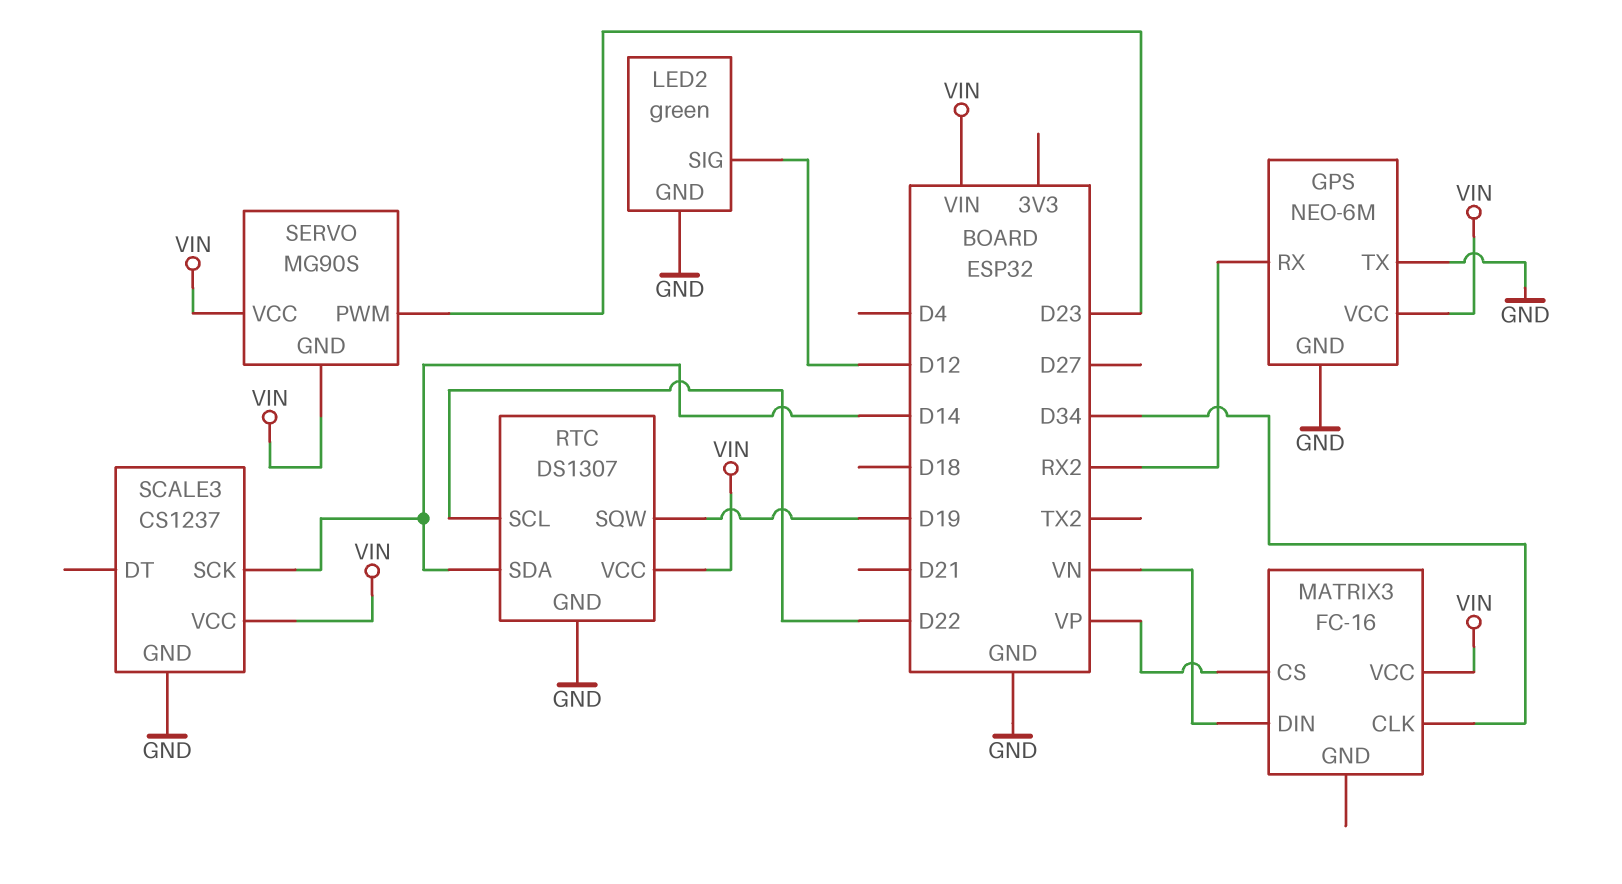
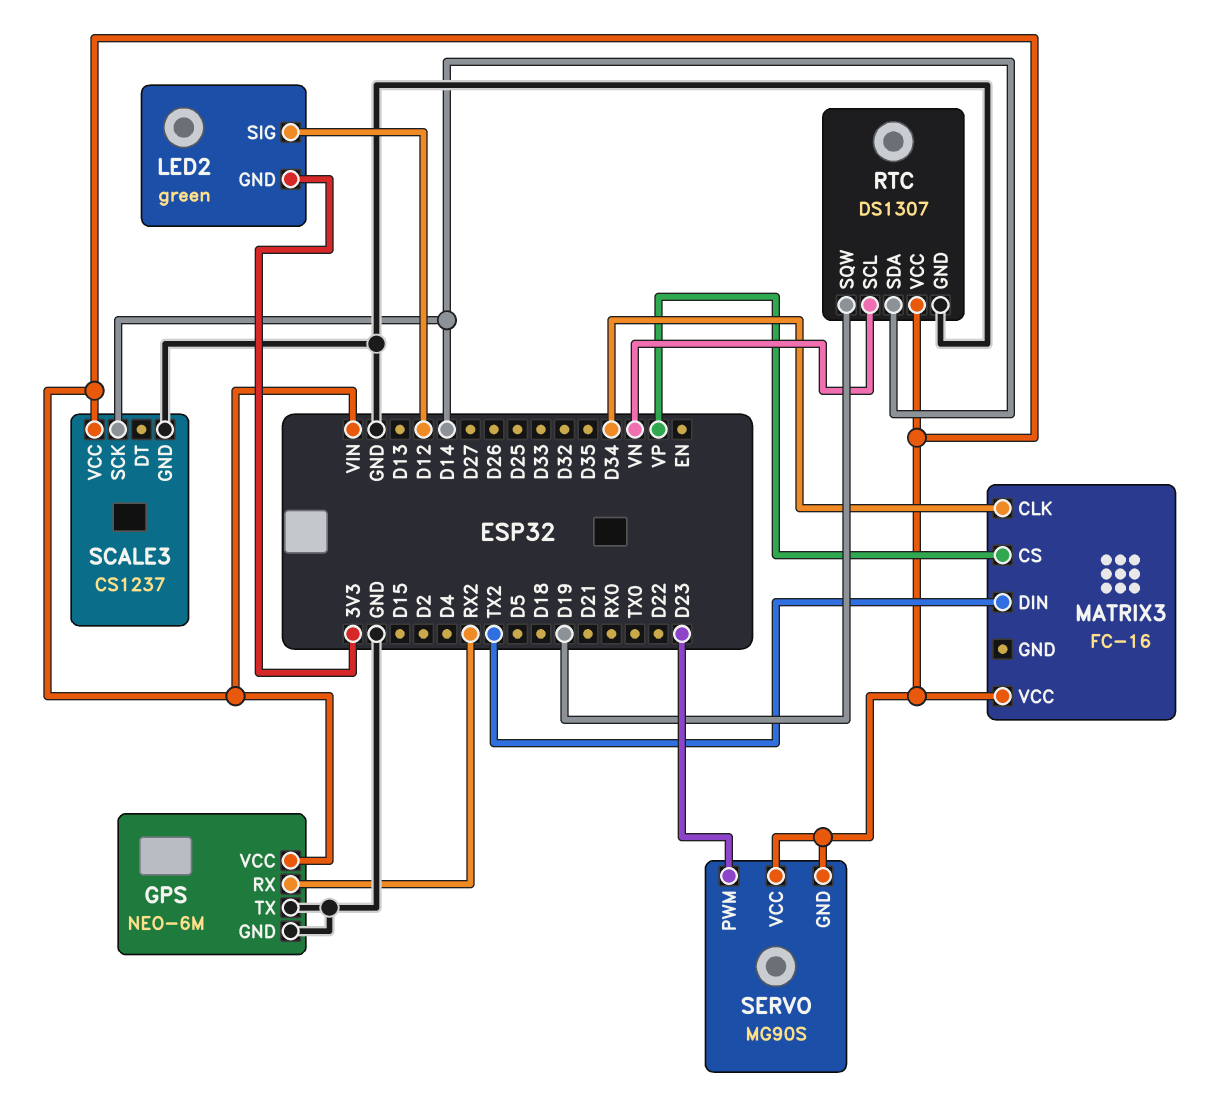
LED2 pin GND: GND -> 3V3
MATRIX3 pin DIN: VN -> TX2
RTC pin SCL: D22 -> VN

